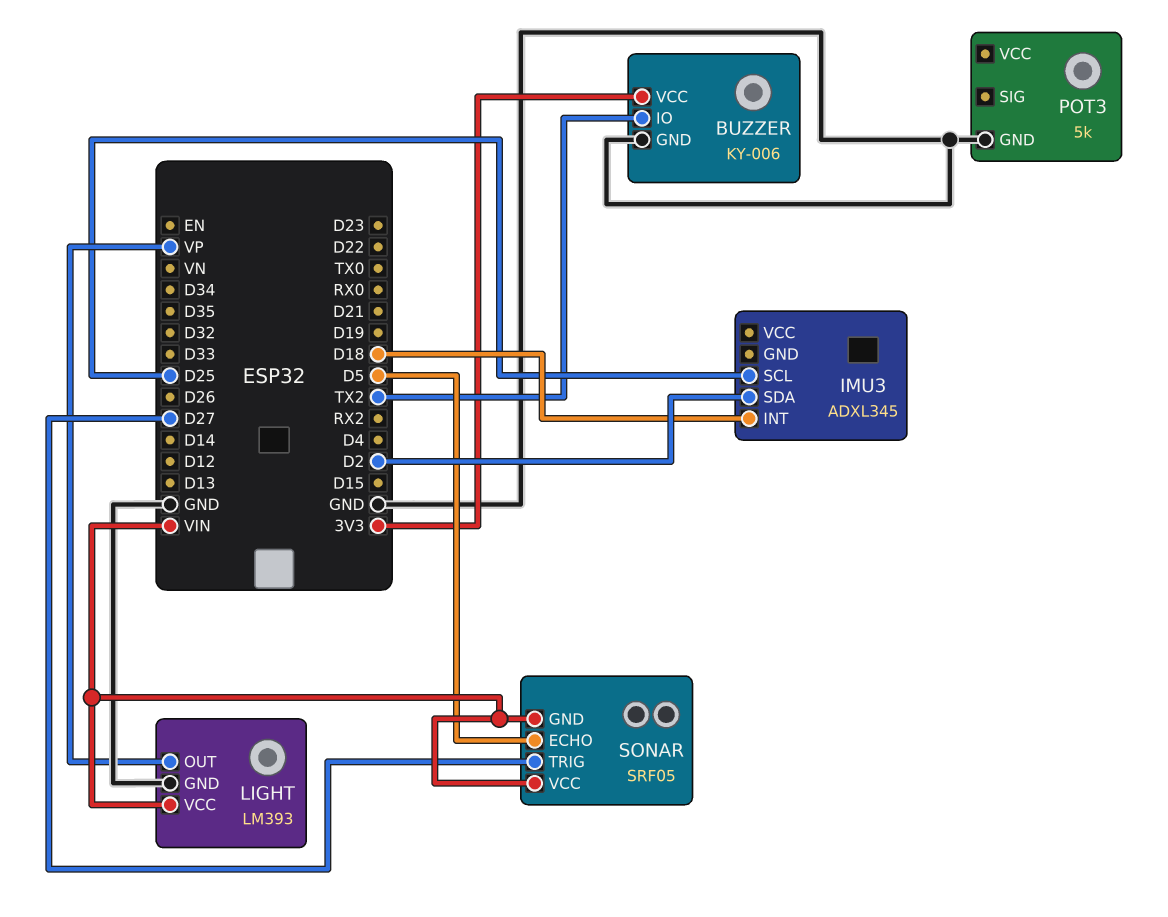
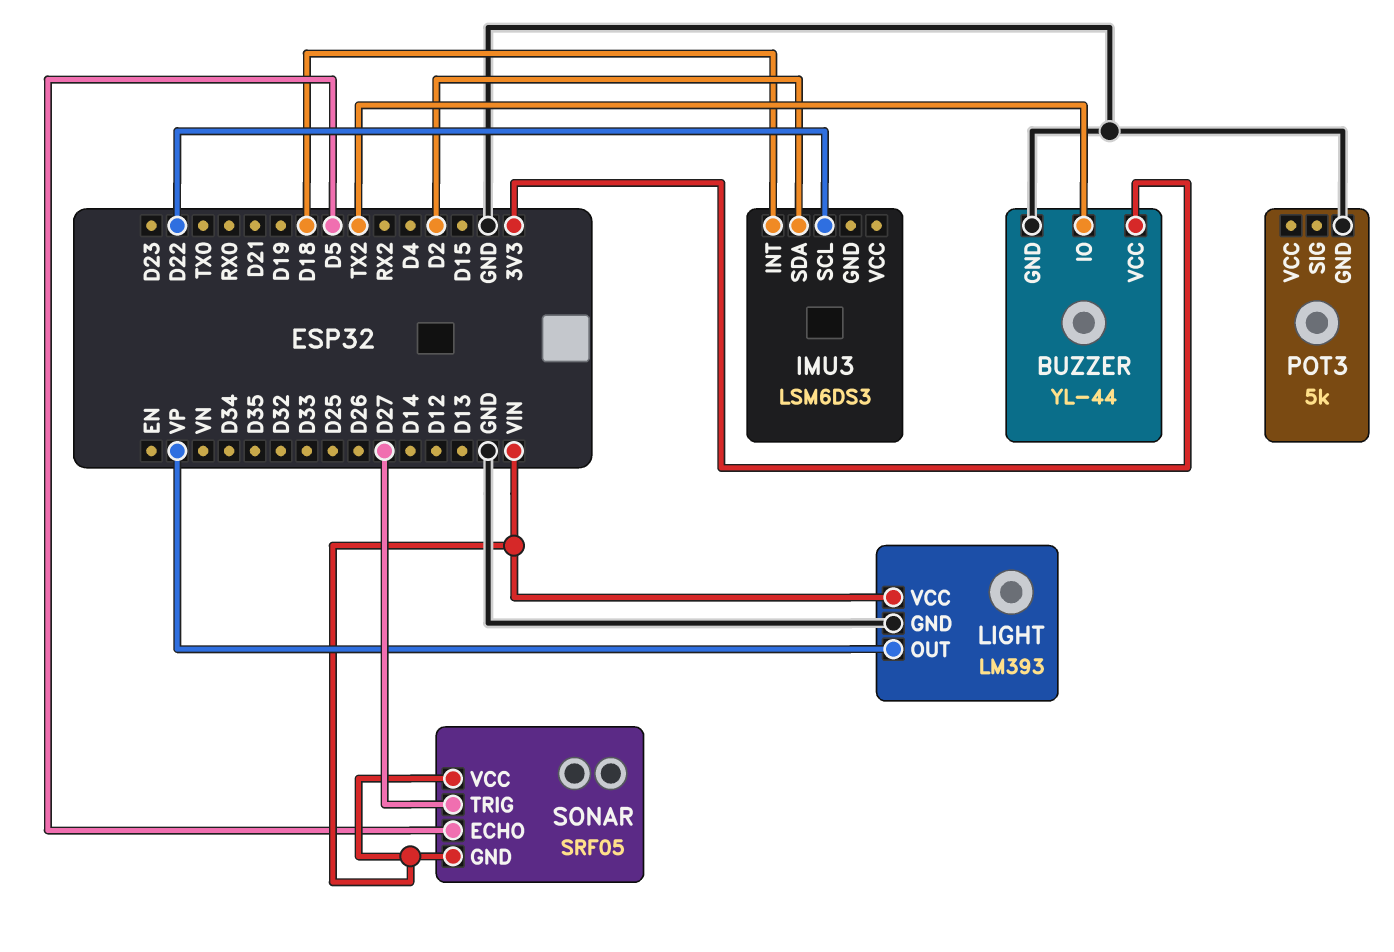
BUZZER: KY-006 -> YL-44
IMU3: ADXL345 -> LSM6DS3
IMU3 pin SCL: D25 -> D22

